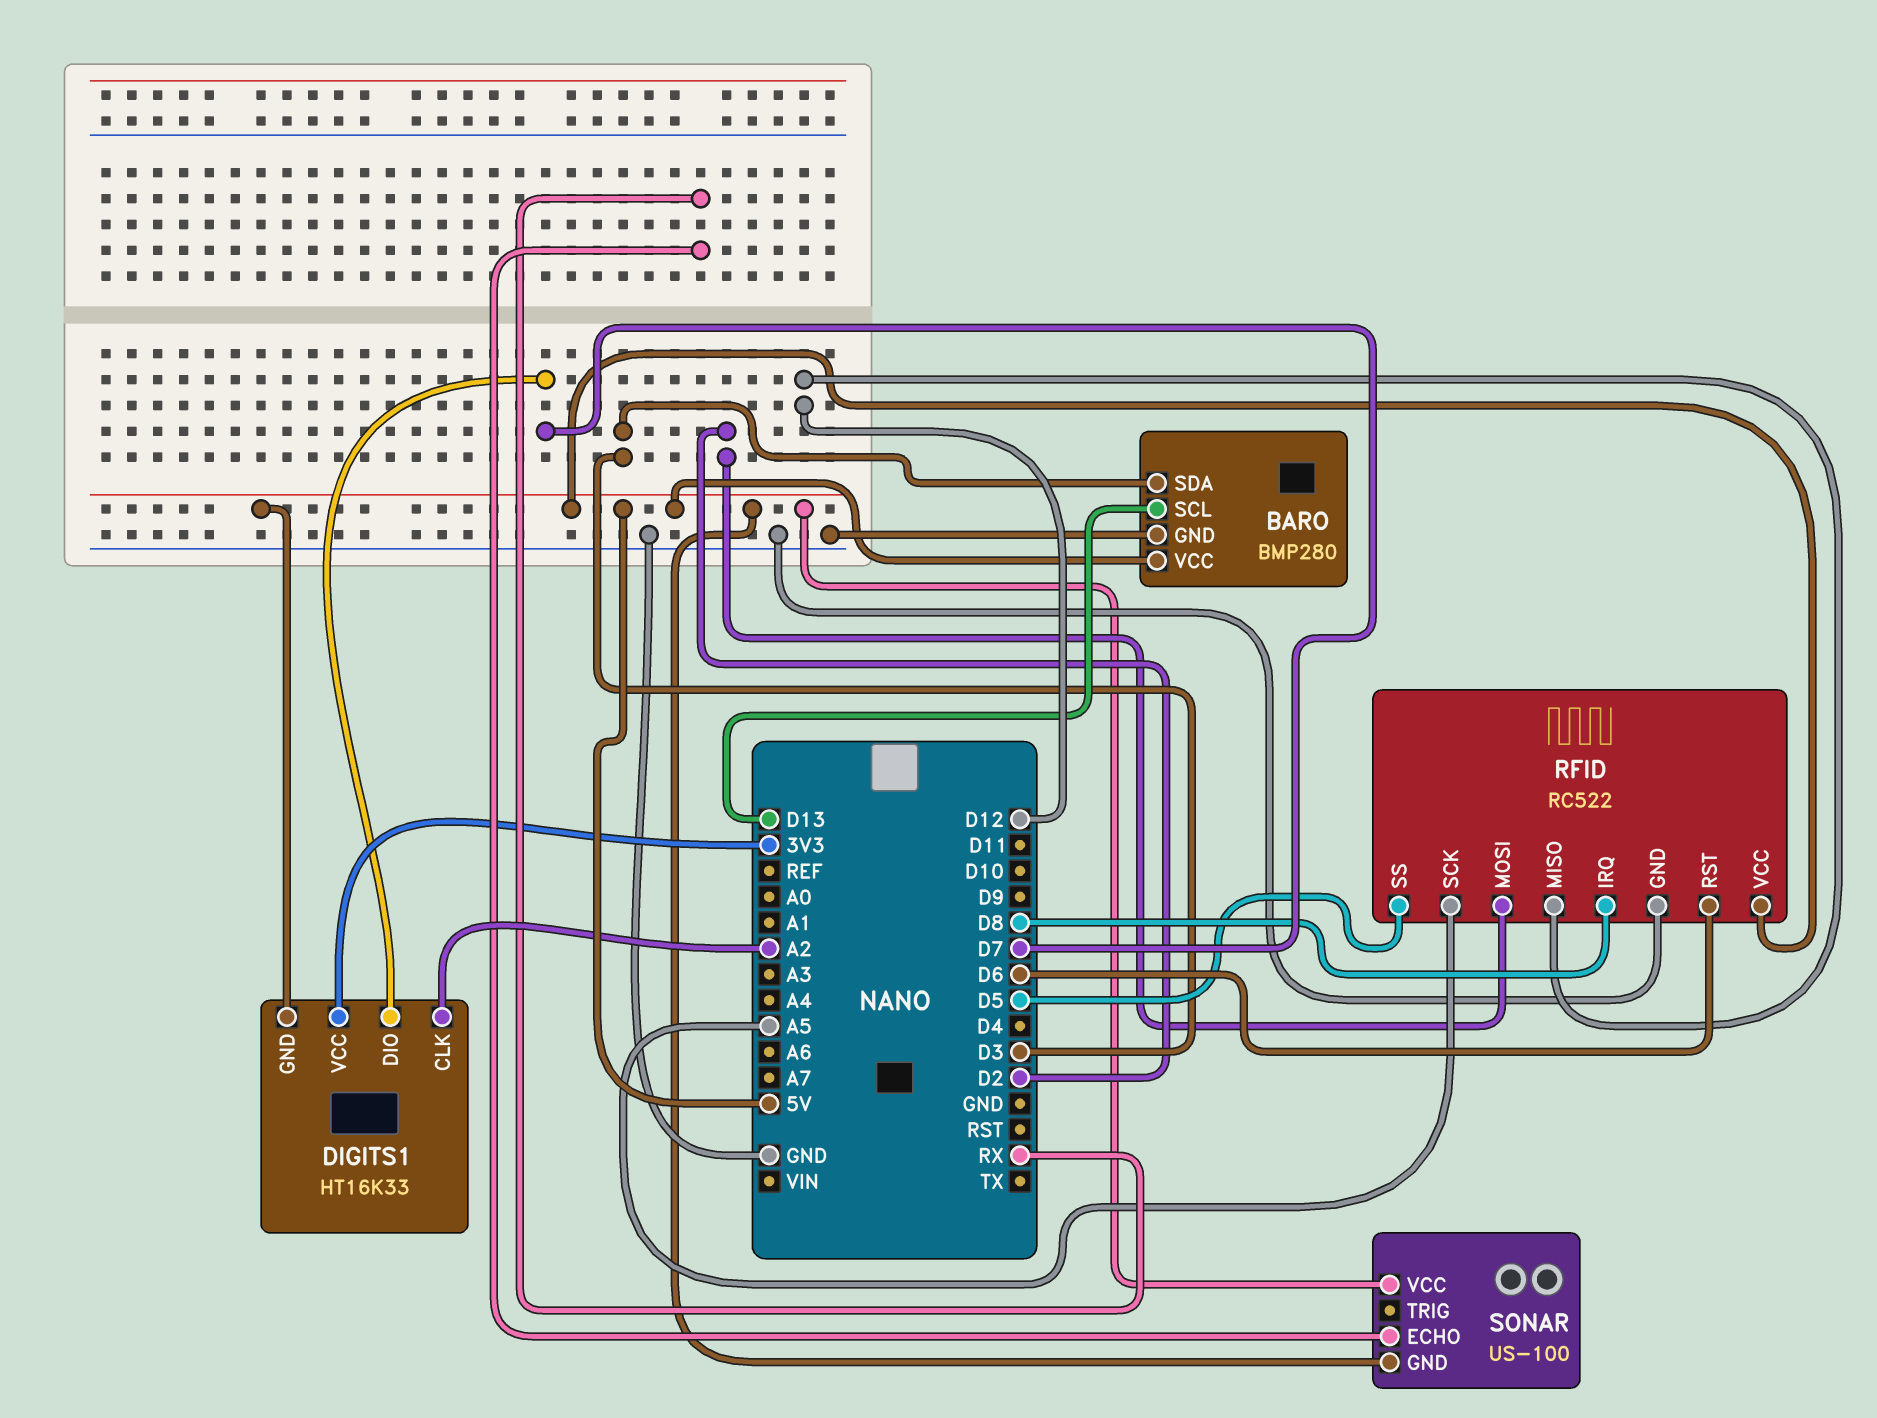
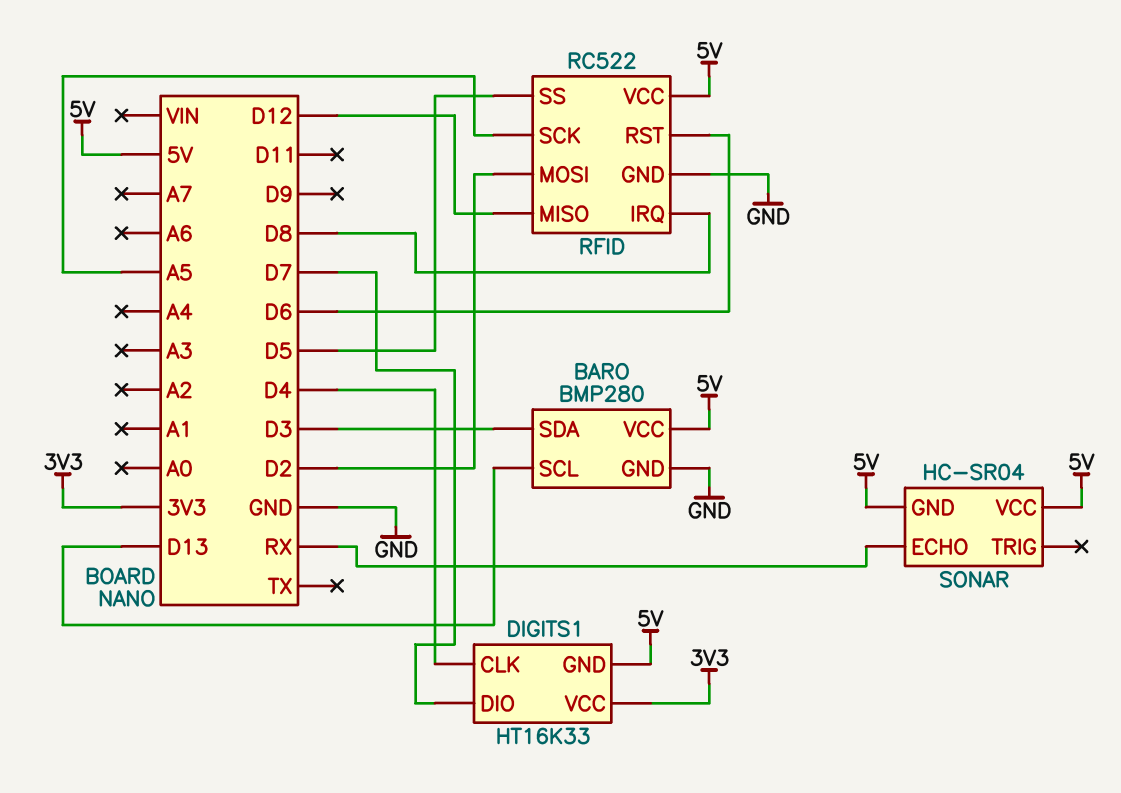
DIGITS1 pin CLK: A2 -> D4
SONAR: US-100 -> HC-SR04

